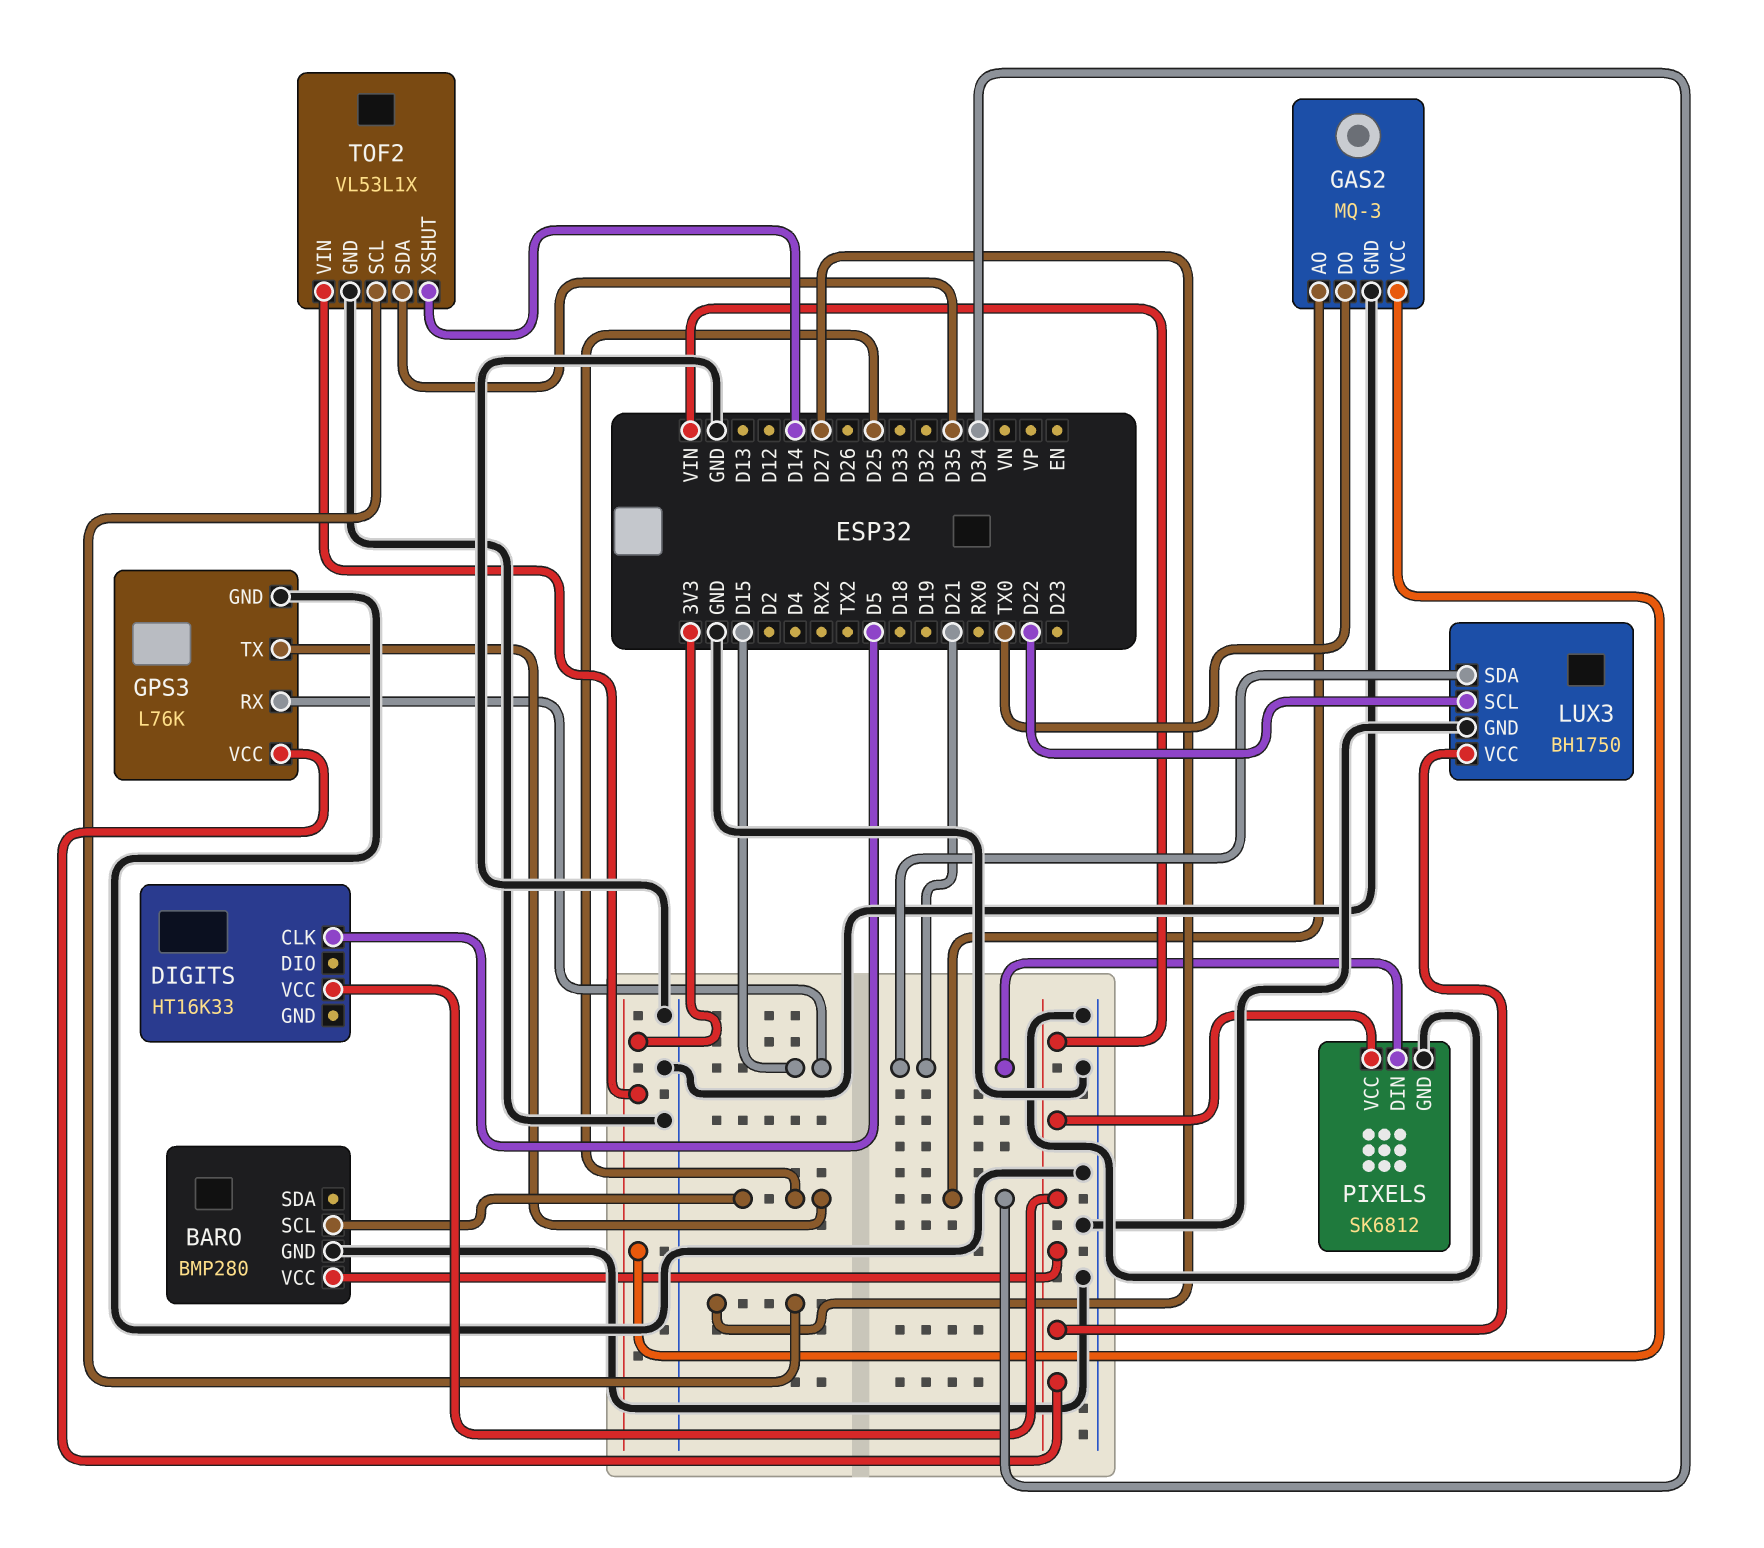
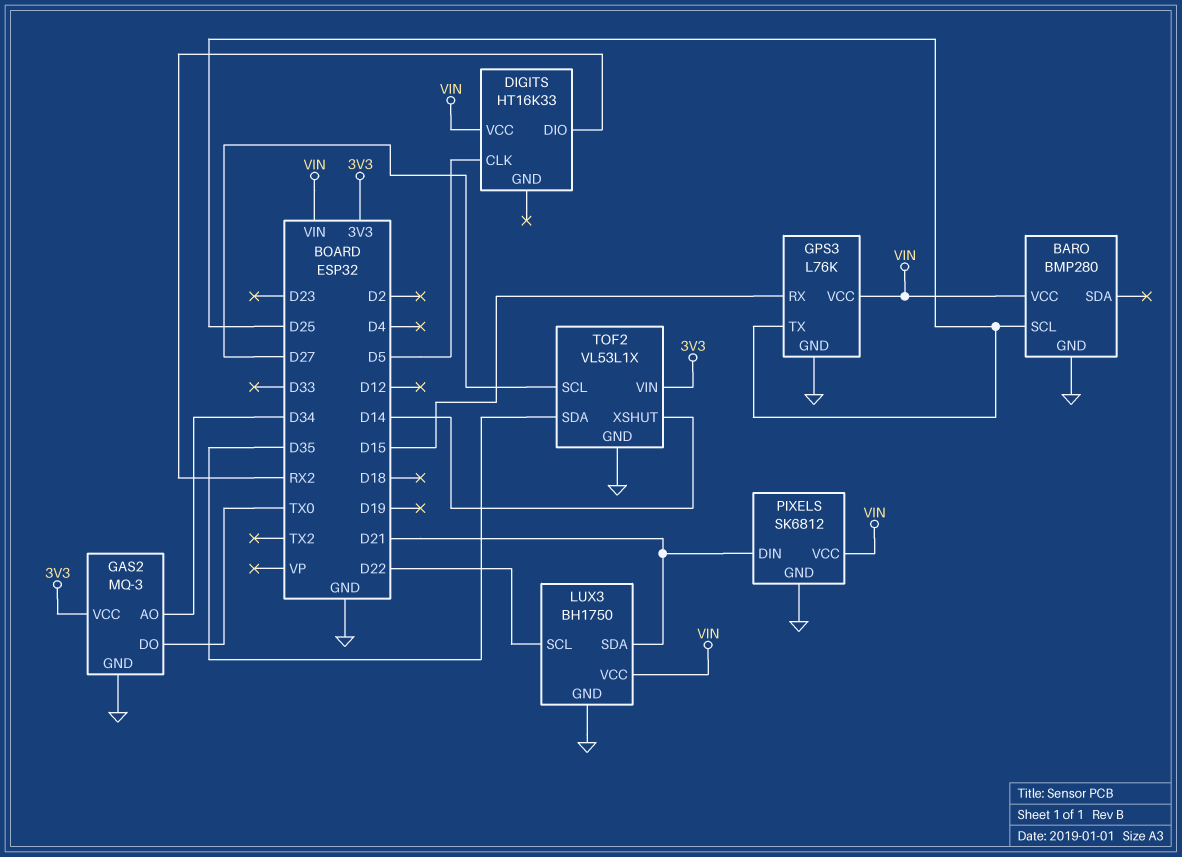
DIGITS pin DIO: none -> RX2

